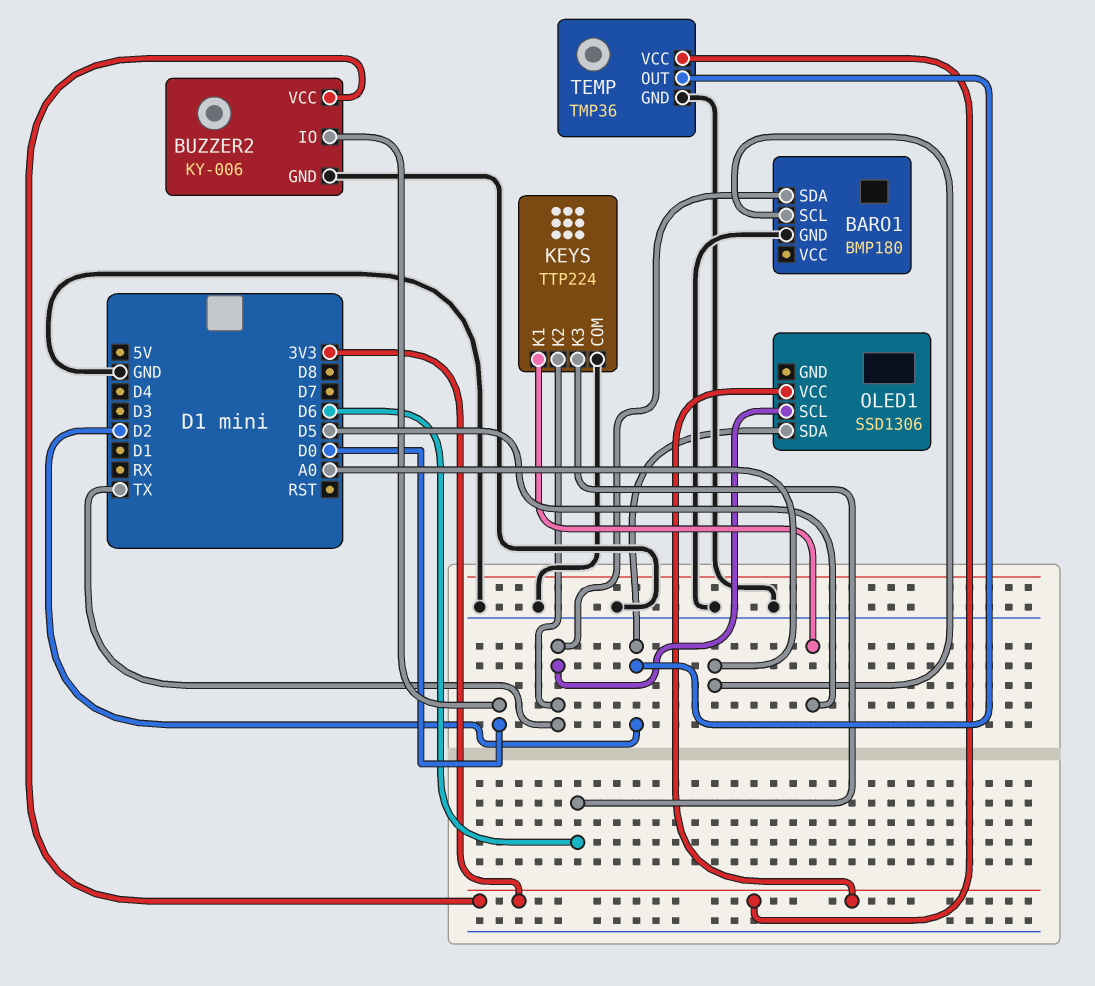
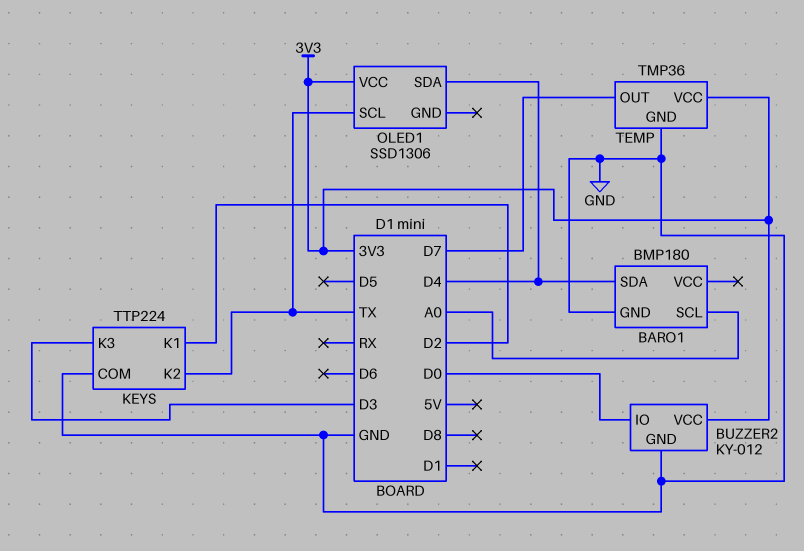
BARO1 pin SDA: TX -> D4
BUZZER2: KY-006 -> KY-012
KEYS pin K1: D5 -> D2
KEYS pin K3: D6 -> D3
OLED1 pin SDA: D2 -> D4
TEMP pin OUT: D2 -> D7

